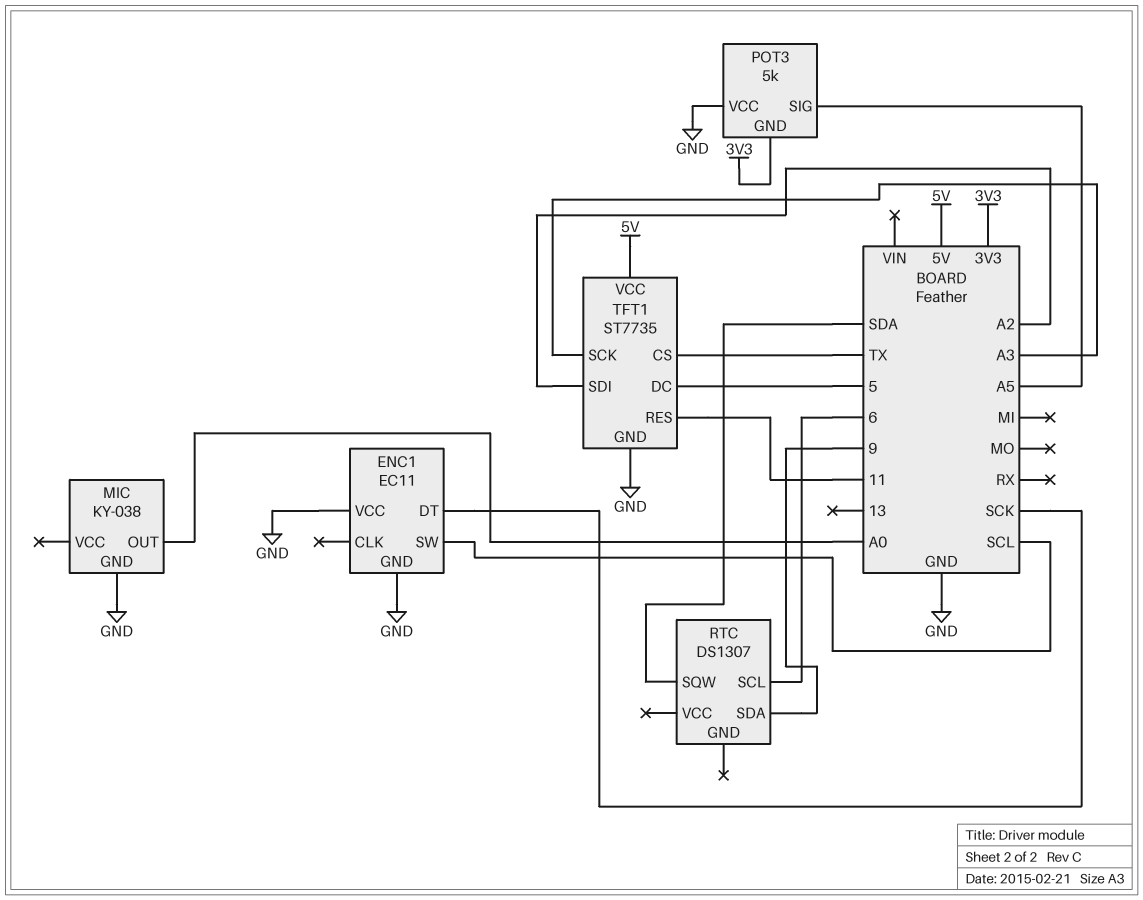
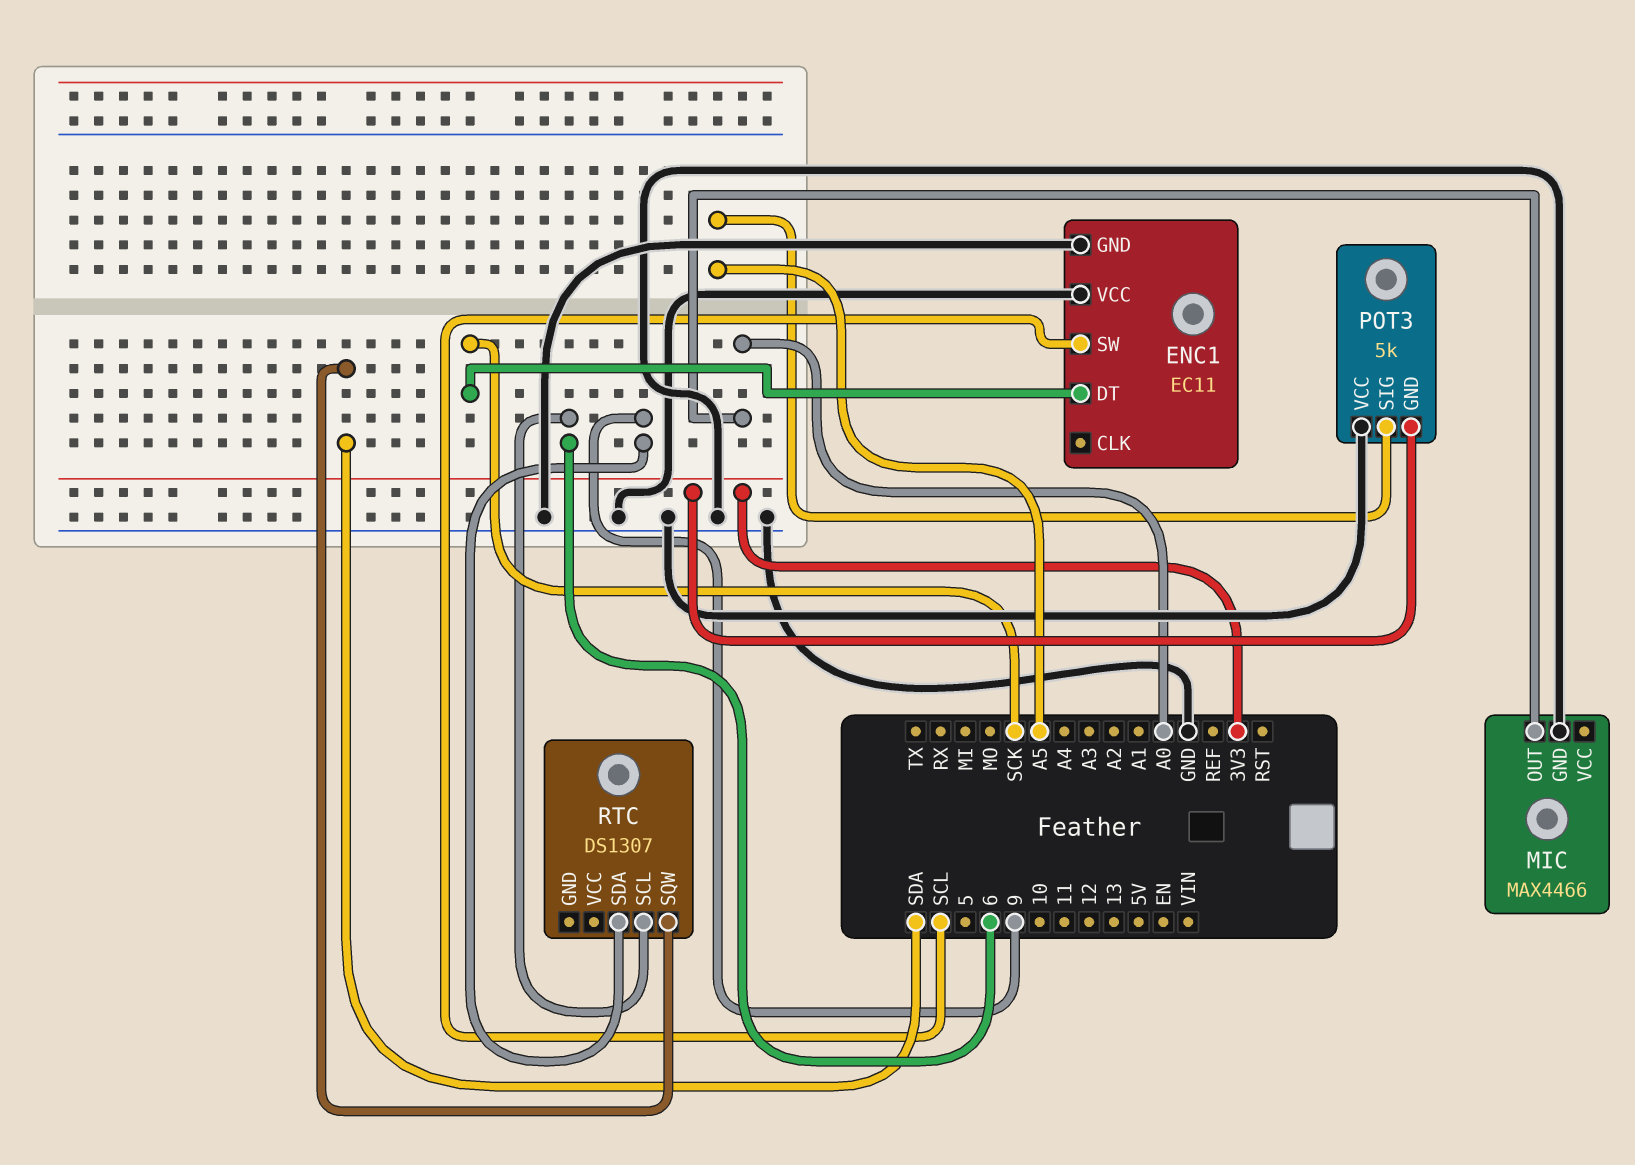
MIC: KY-038 -> MAX4466
TFT1: ST7735 -> none
TFT1 pin CS: TX -> none
TFT1 pin DC: 5 -> none
TFT1 pin GND: GND -> none
TFT1 pin RES: 11 -> none
TFT1 pin SCK: A3 -> none
TFT1 pin SDI: A2 -> none
TFT1 pin VCC: 5V -> none

